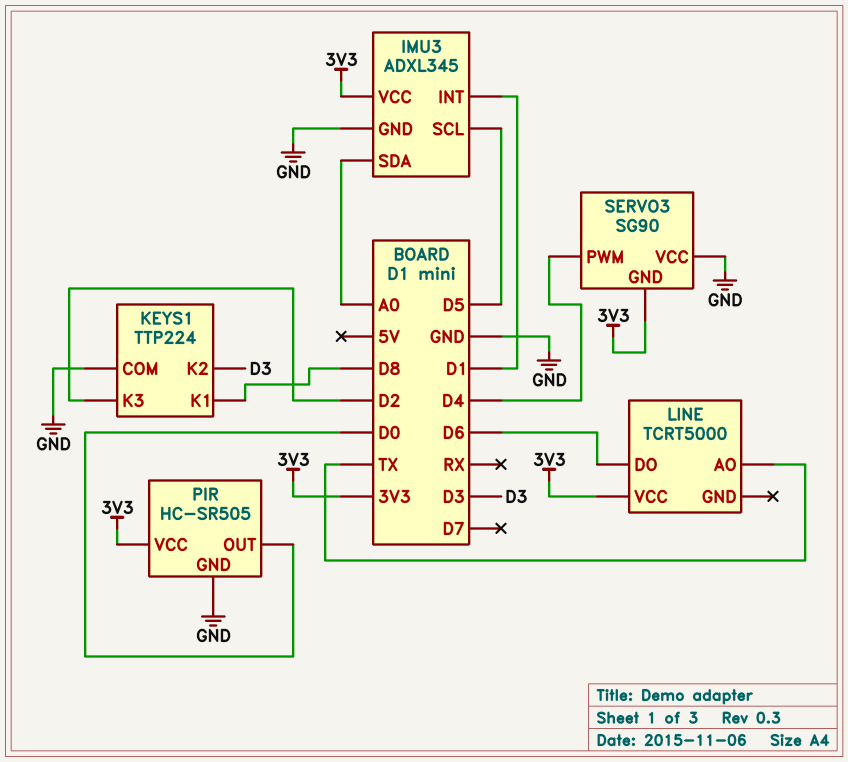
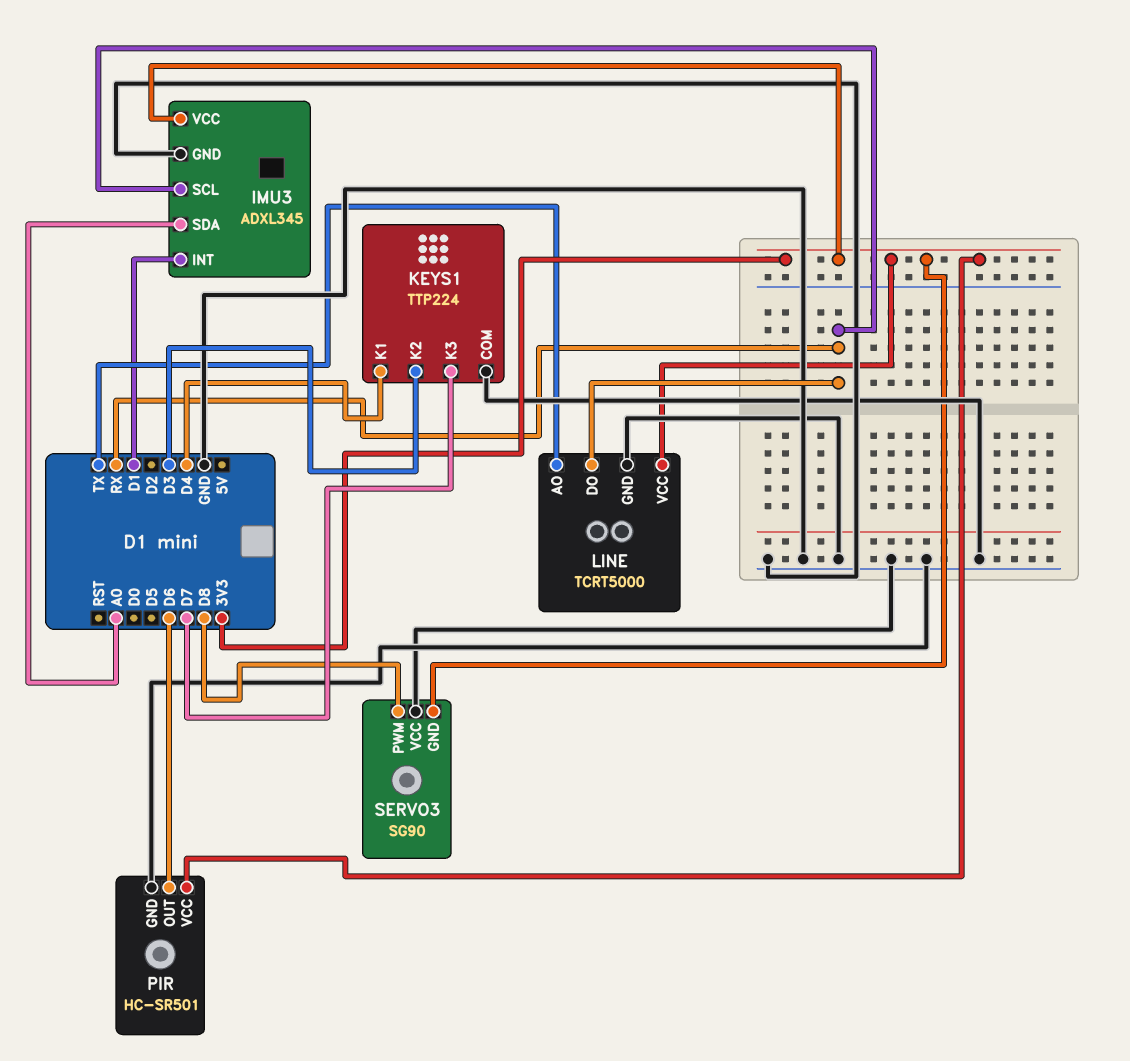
IMU3 pin SCL: D5 -> RX
KEYS1 pin K1: D8 -> D4
KEYS1 pin K3: D2 -> D7
LINE pin DO: D6 -> RX
LINE pin GND: none -> GND
PIR: HC-SR505 -> HC-SR501
PIR pin OUT: D0 -> D6
SERVO3 pin PWM: D4 -> D8

